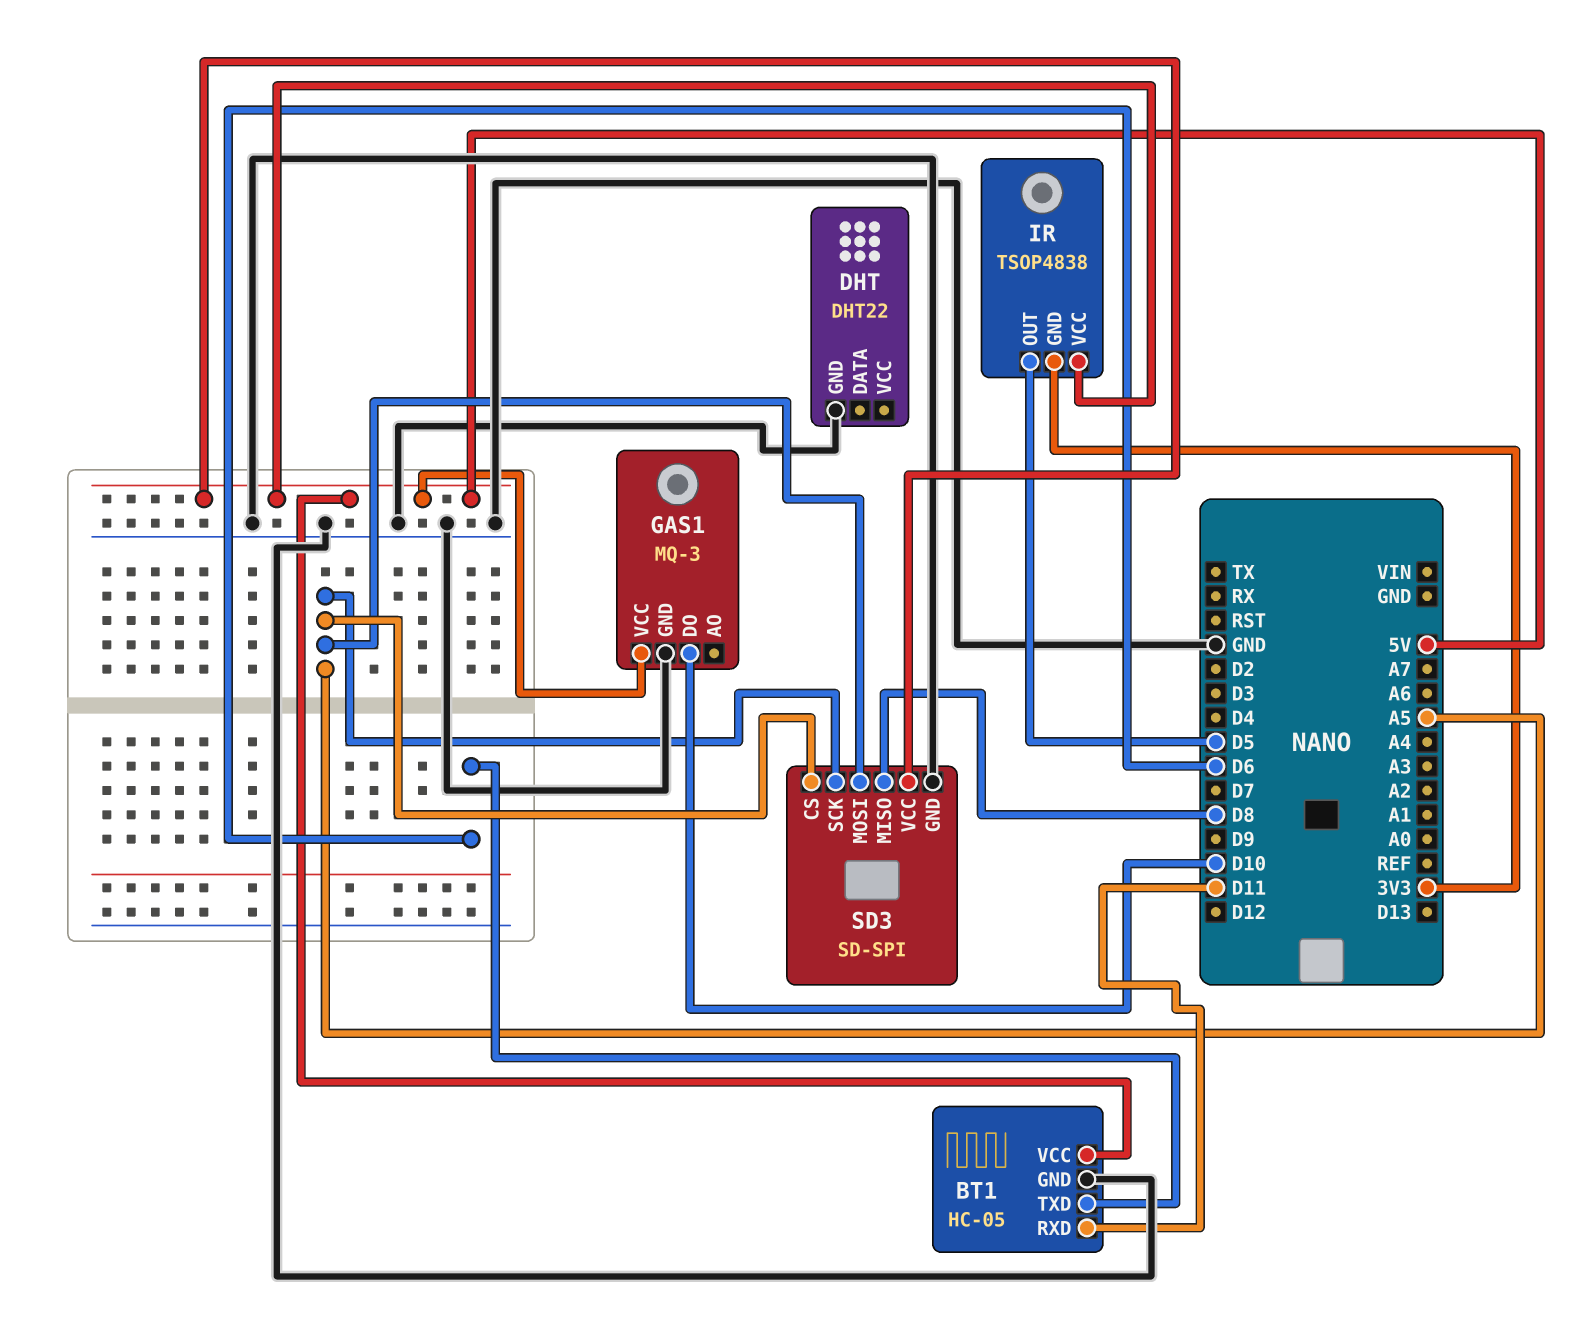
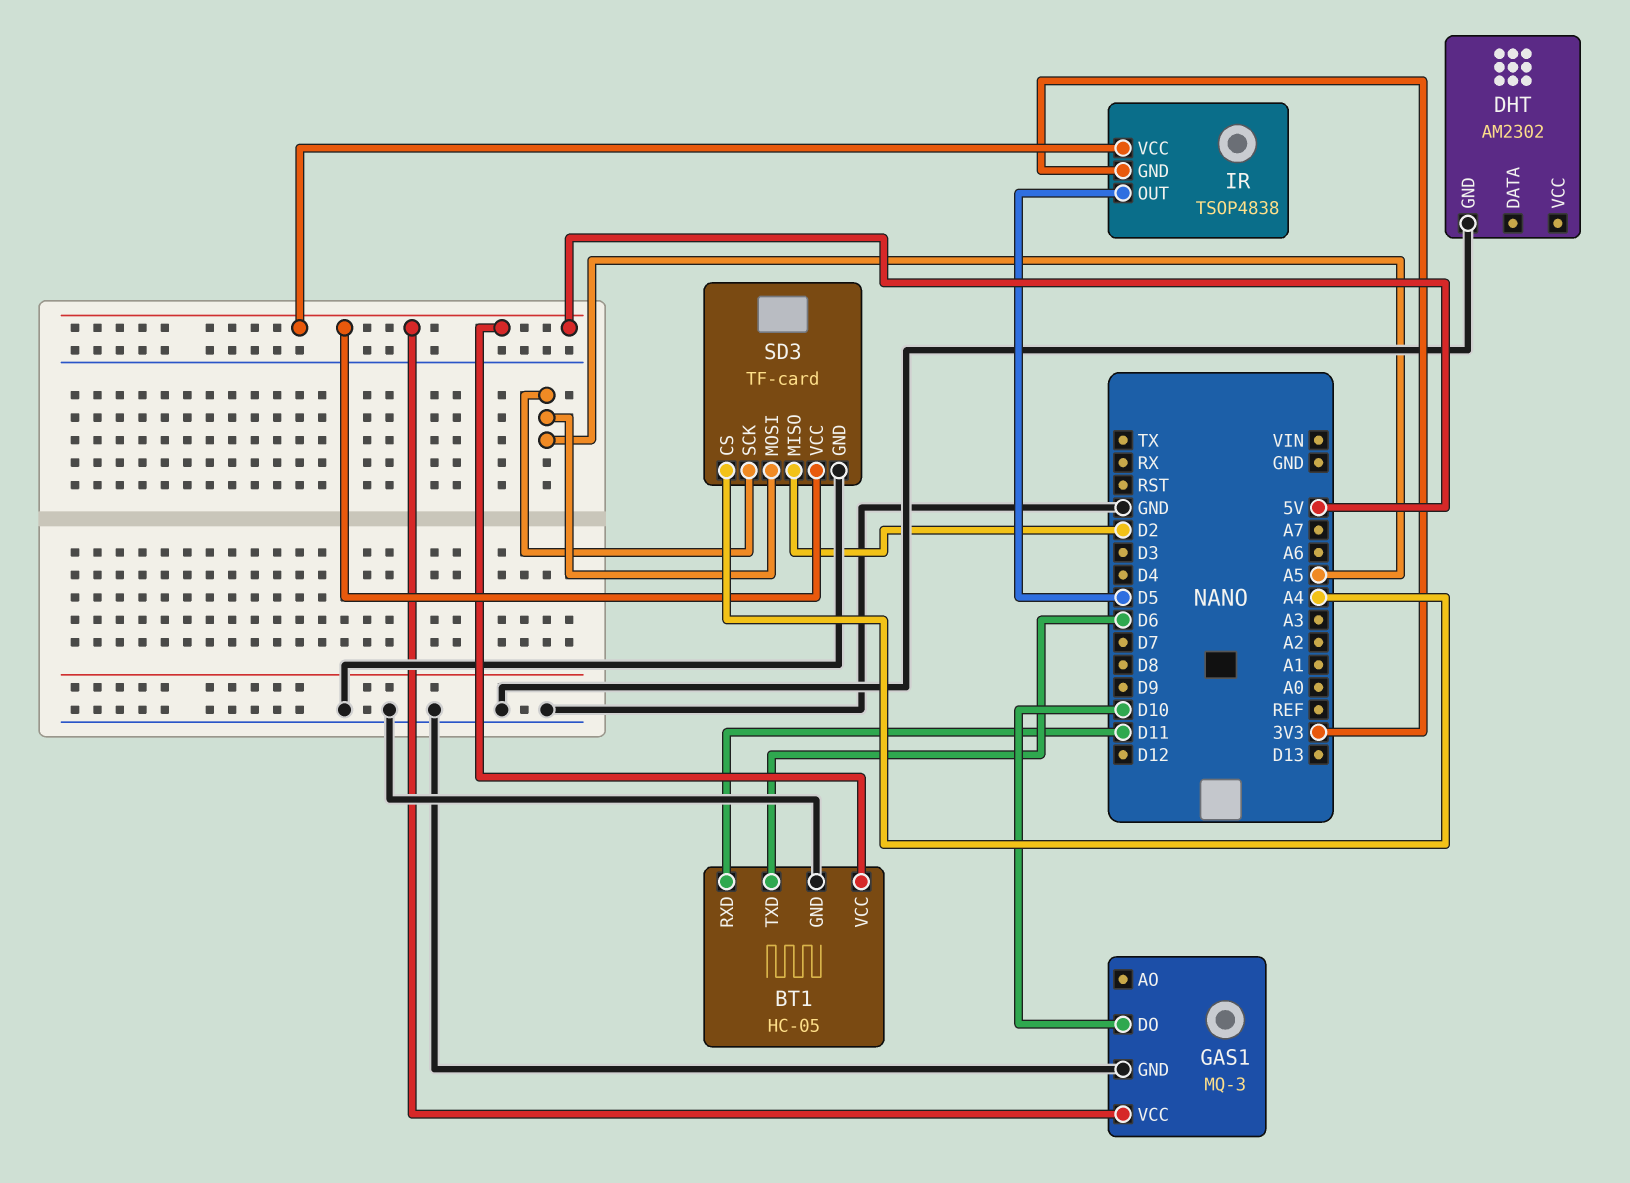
DHT: DHT22 -> AM2302
SD3: SD-SPI -> TF-card
SD3 pin CS: A5 -> A4
SD3 pin MISO: D8 -> D2

